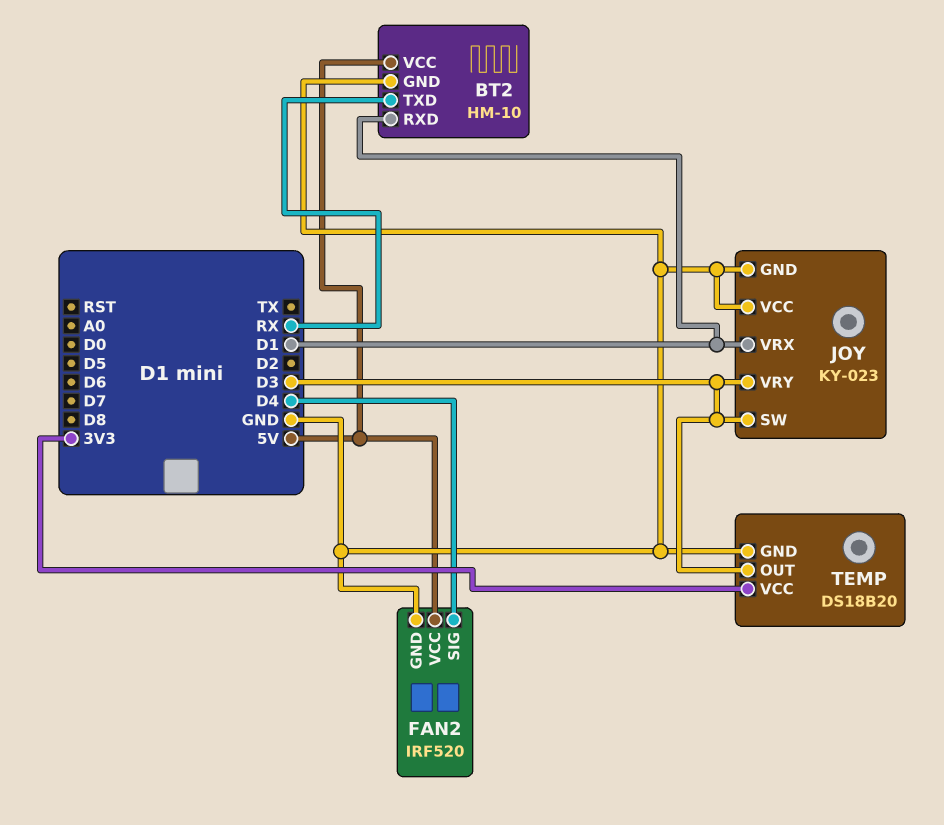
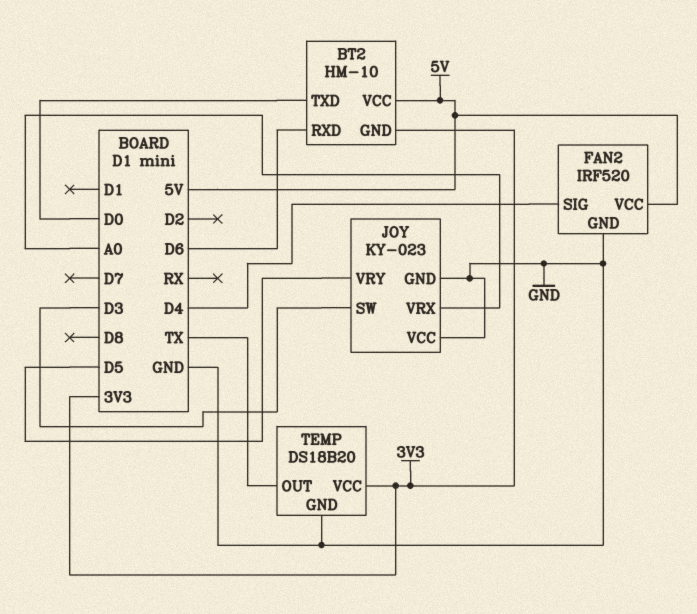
BT2 pin GND: GND -> 3V3
BT2 pin RXD: D1 -> D6
BT2 pin TXD: RX -> D0
JOY pin VRX: D1 -> A0
JOY pin VRY: D3 -> D5
TEMP pin OUT: D3 -> TX

